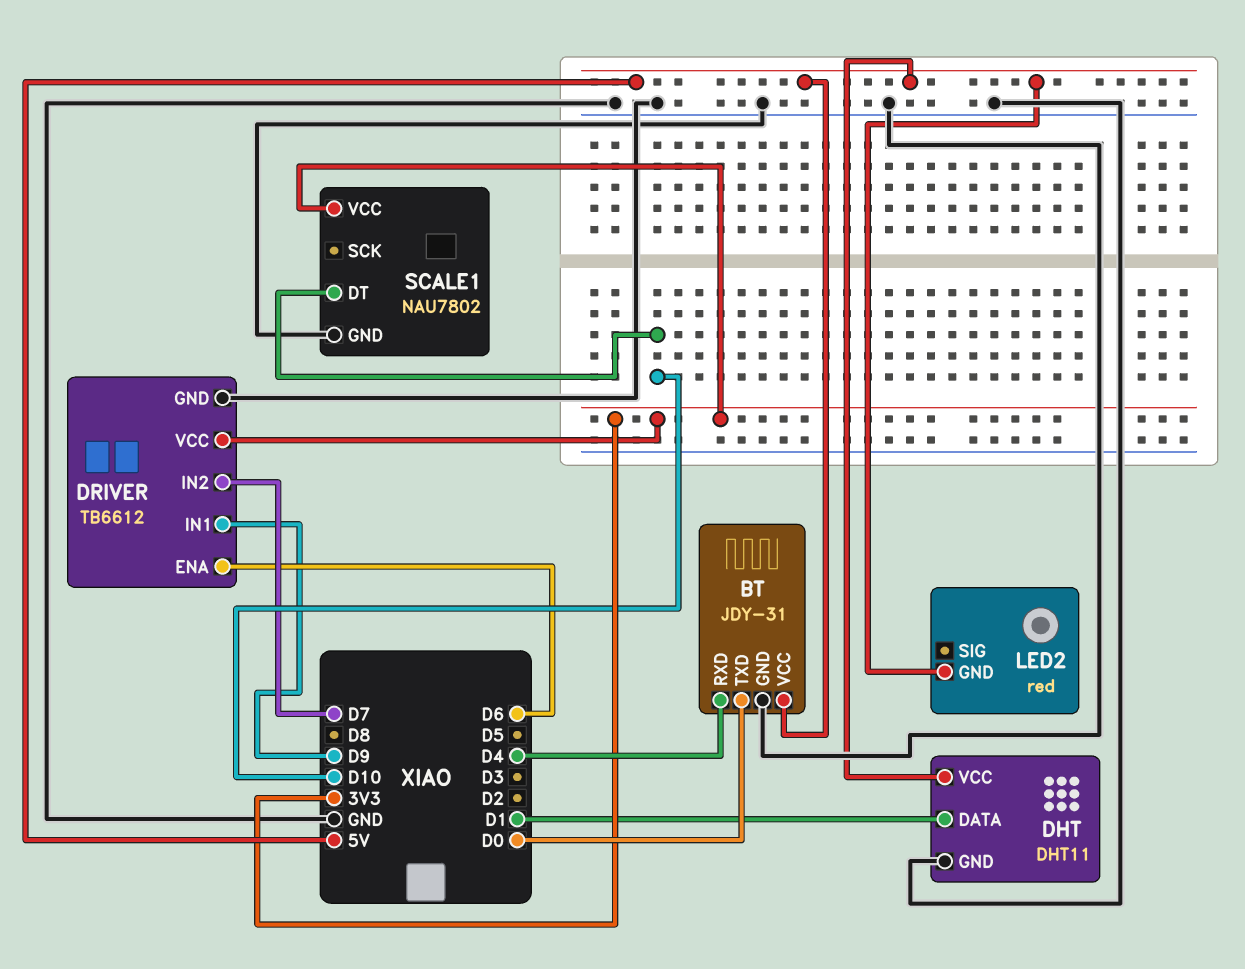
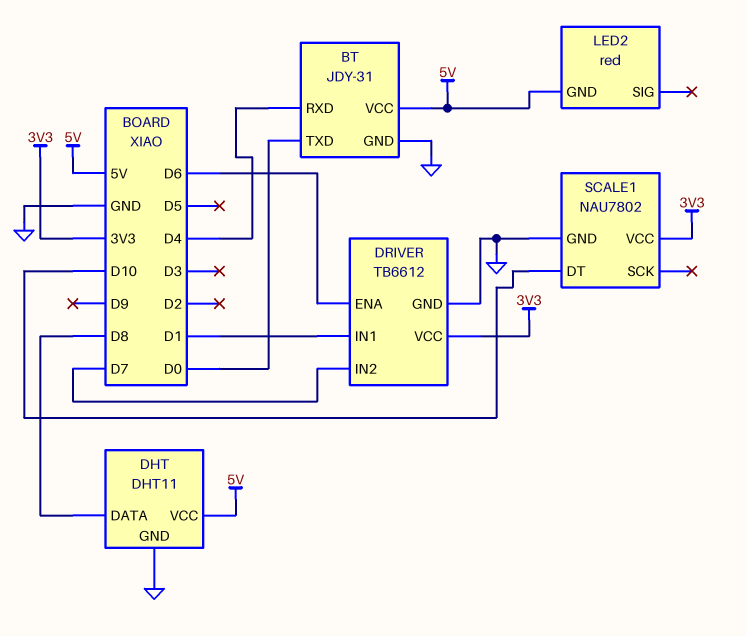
DHT pin DATA: D1 -> D8
DRIVER pin IN1: D9 -> D1

